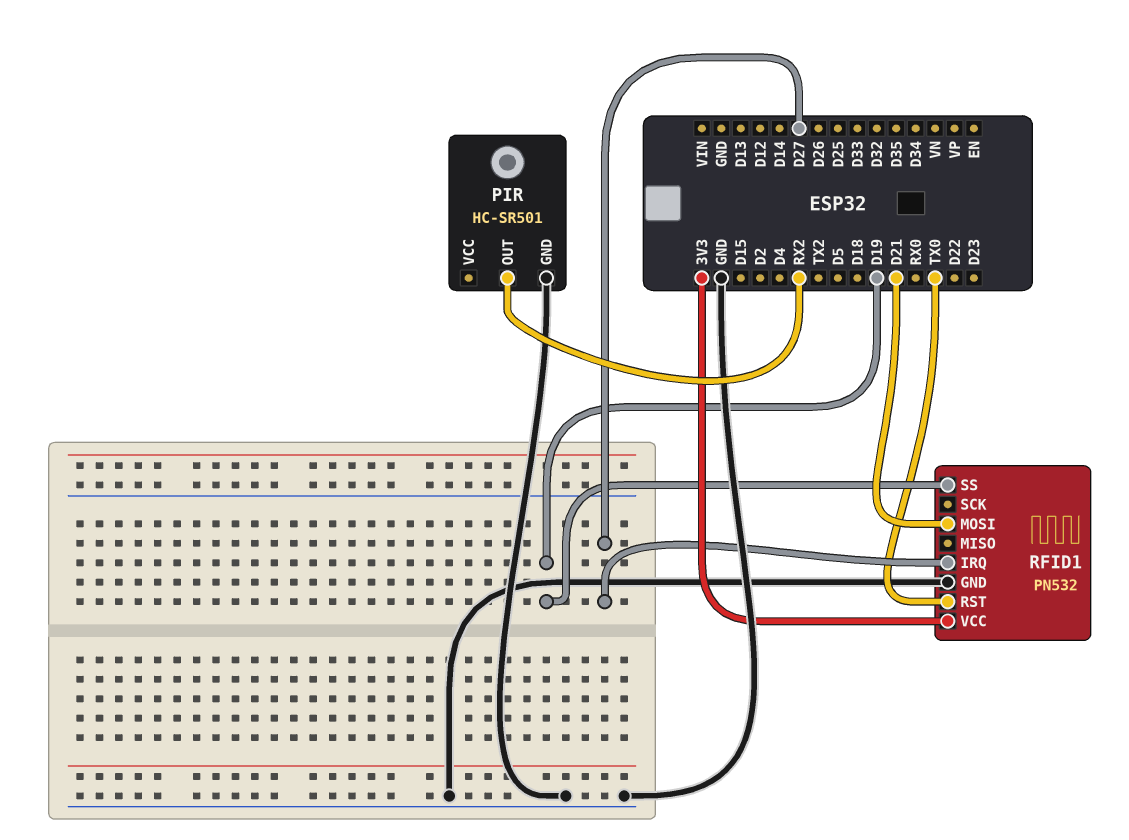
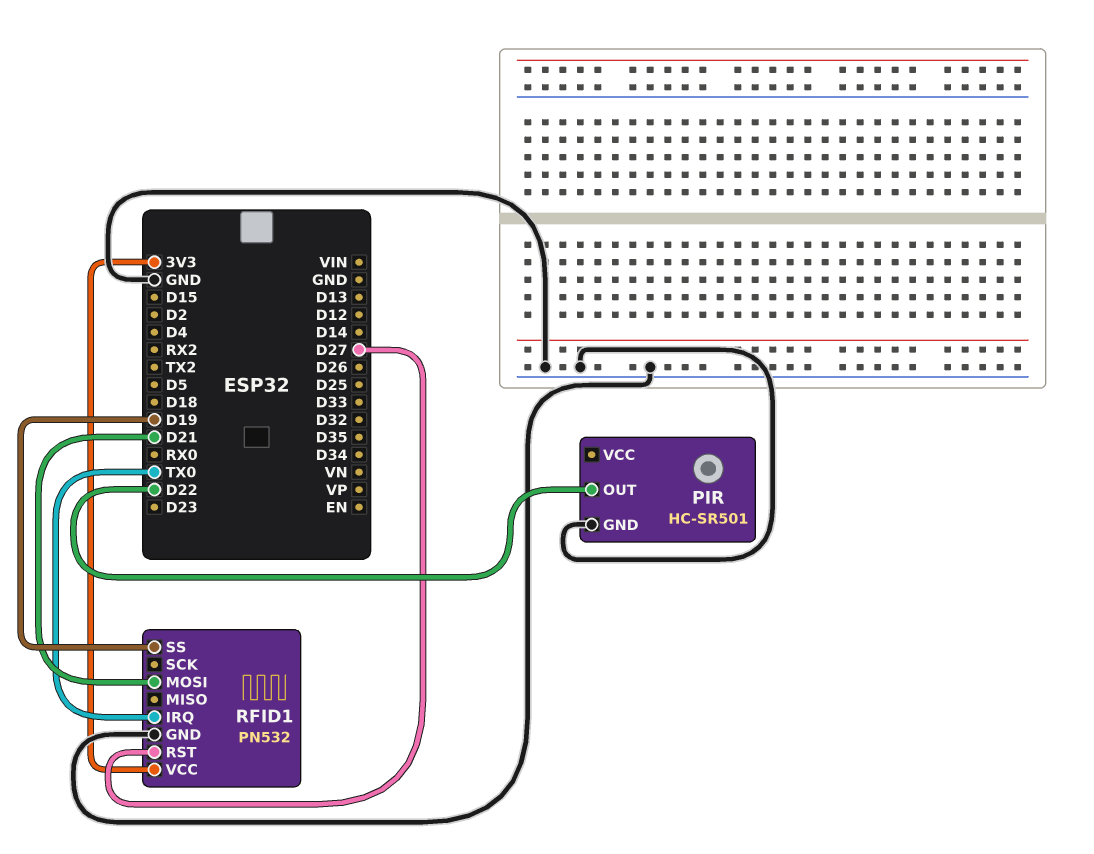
PIR pin OUT: RX2 -> D22
RFID1 pin IRQ: D27 -> TX0
RFID1 pin RST: TX0 -> D27

